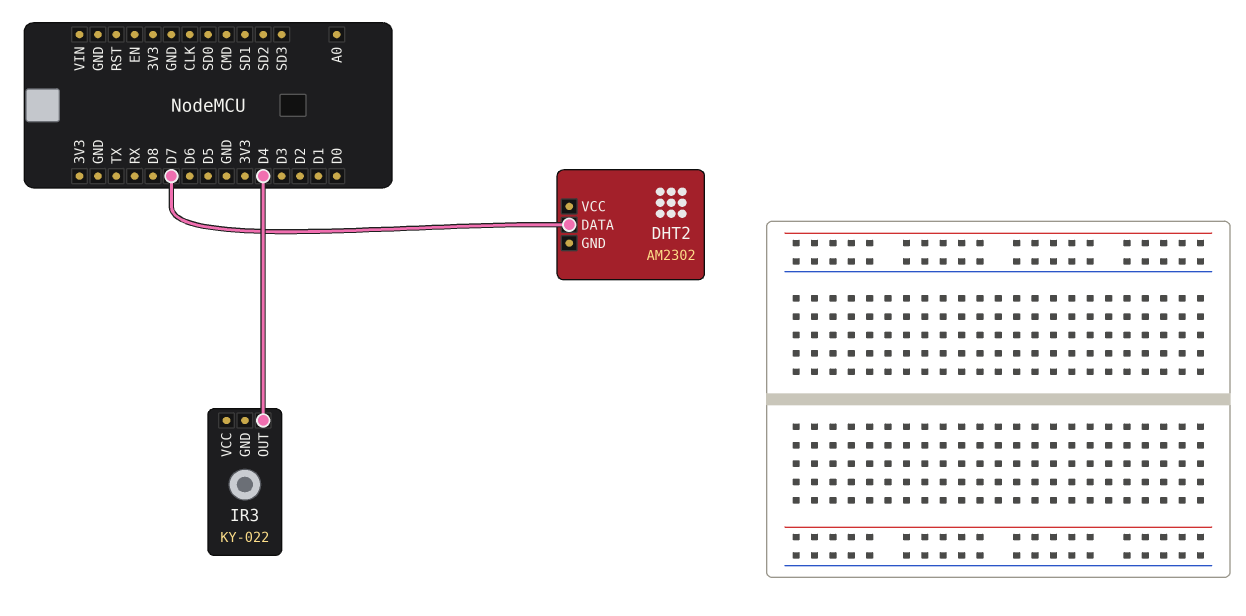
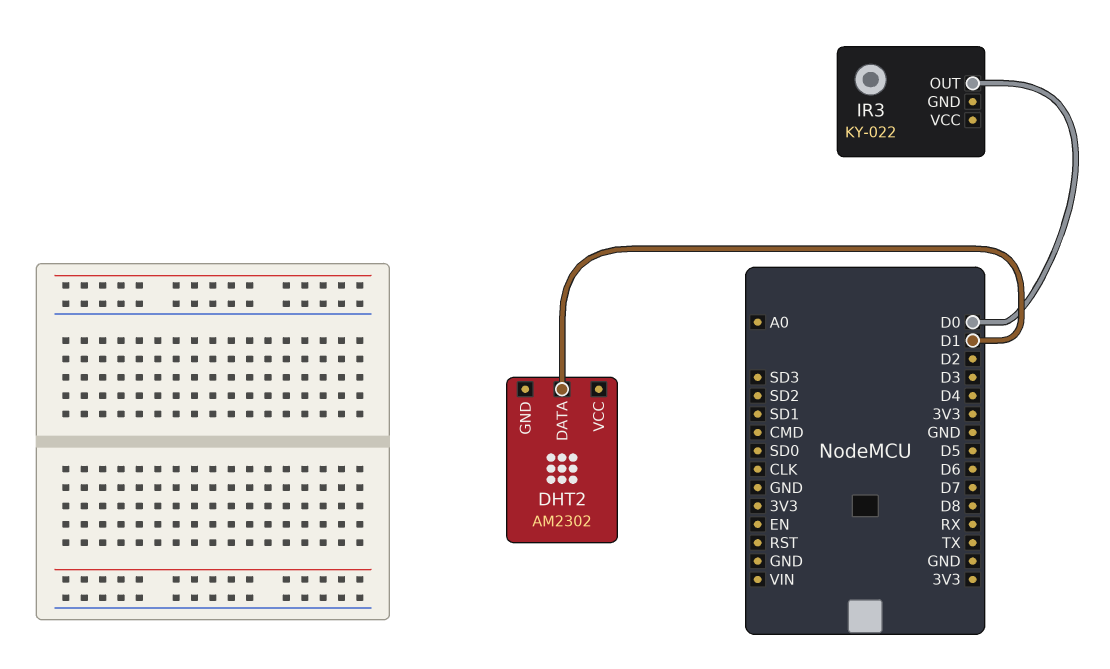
DHT2 pin DATA: D7 -> D1
IR3 pin OUT: D4 -> D0

